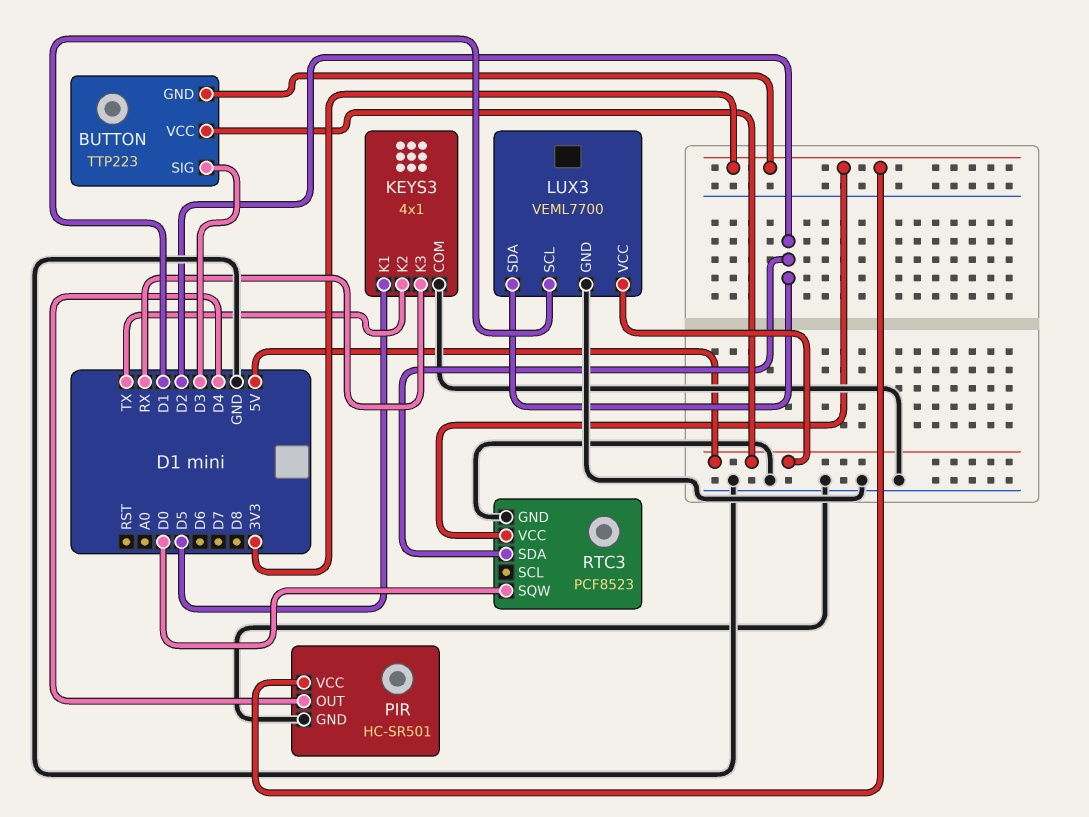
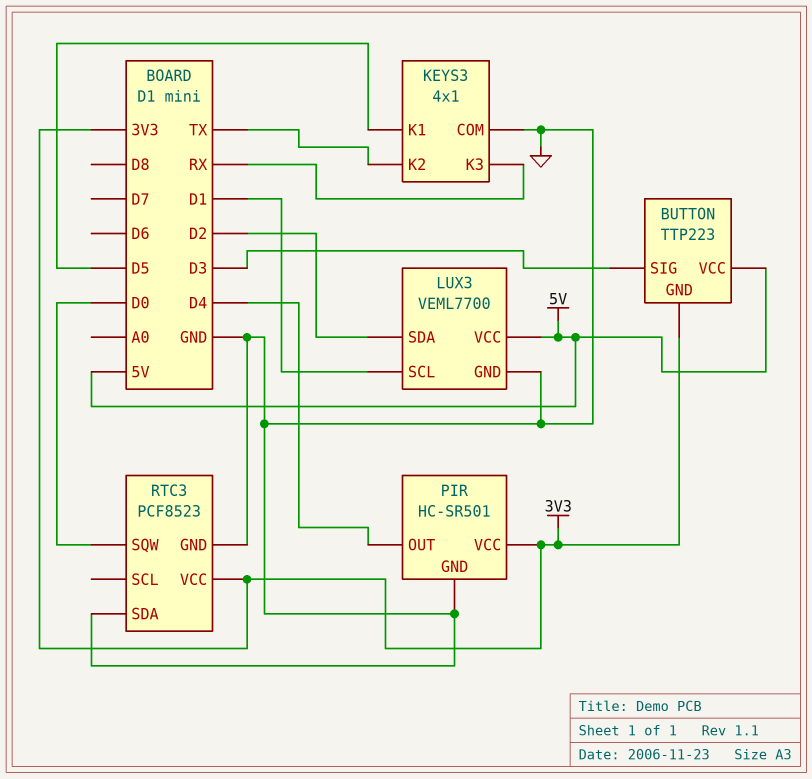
RTC3 pin SDA: D2 -> GND

